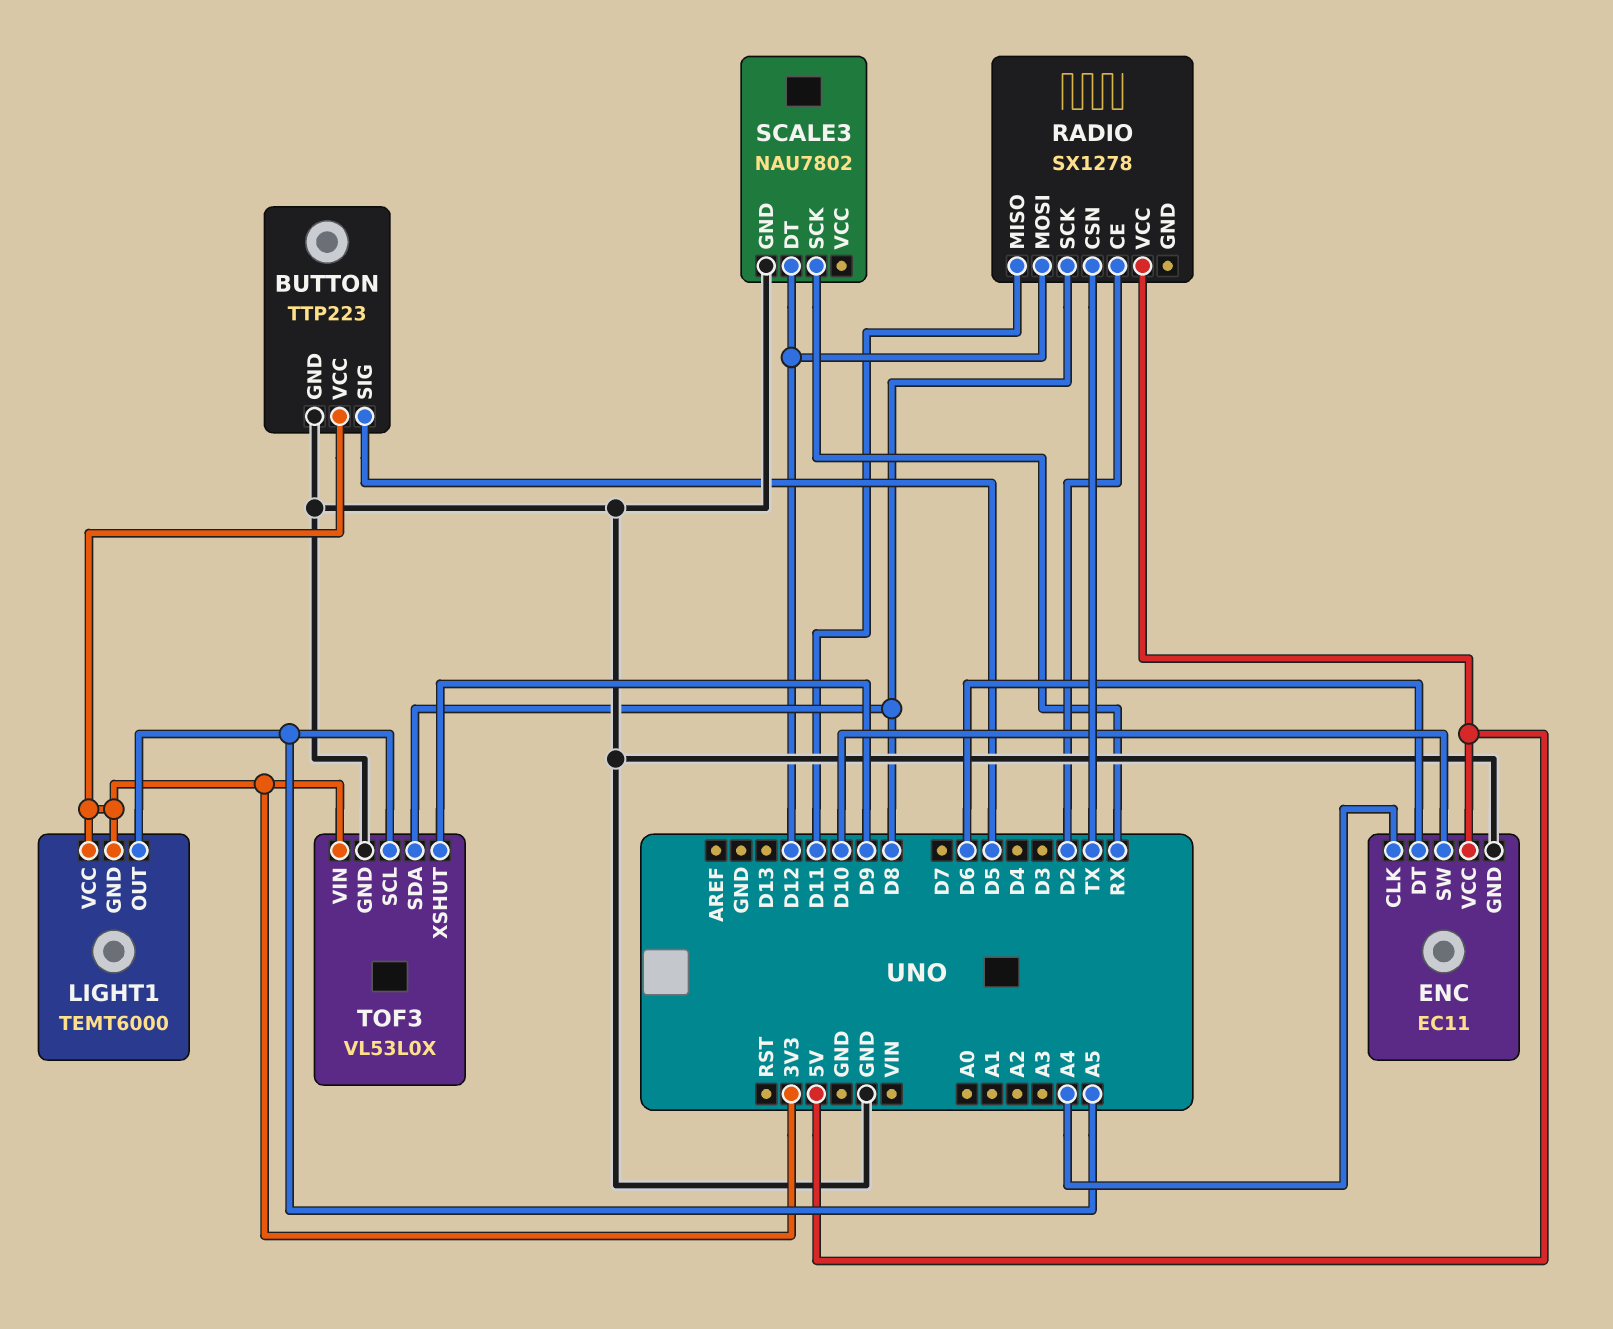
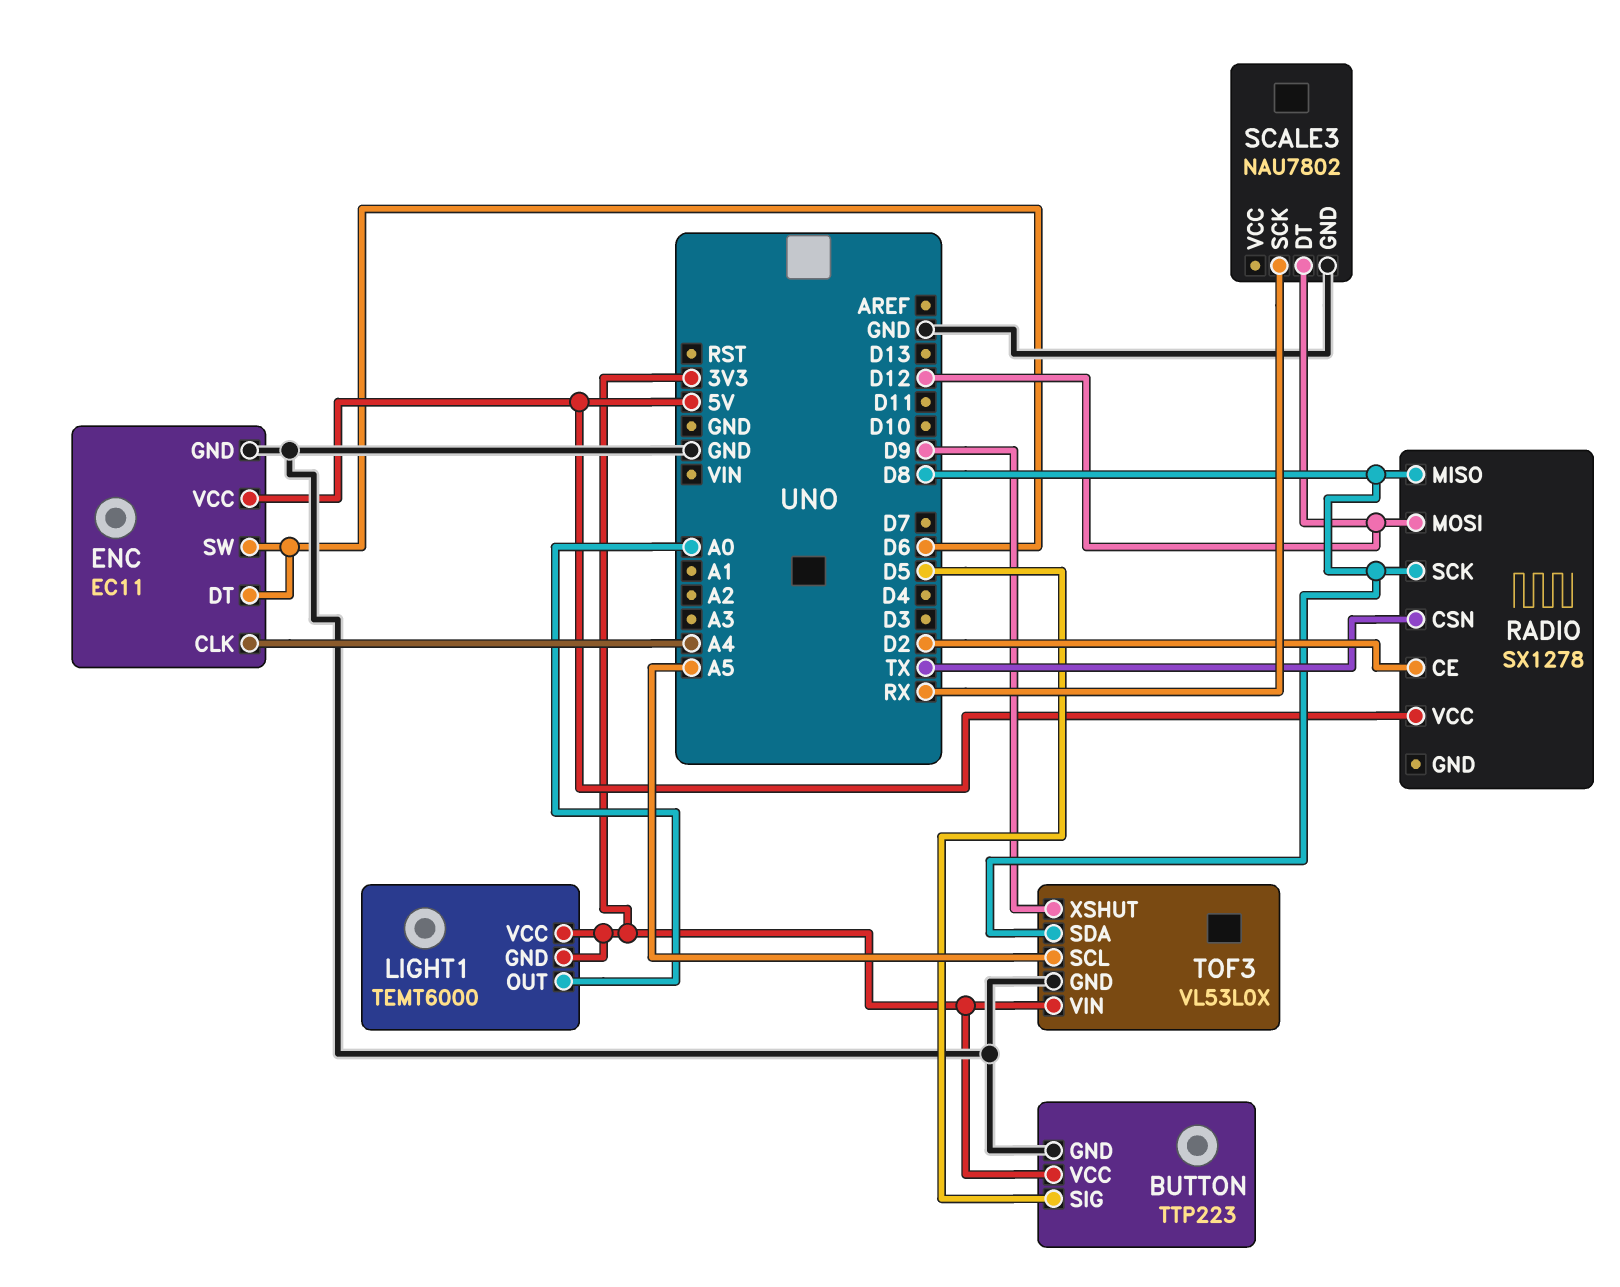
ENC pin SW: D10 -> D6
LIGHT1 pin OUT: A5 -> A0
RADIO pin MISO: D11 -> D8

